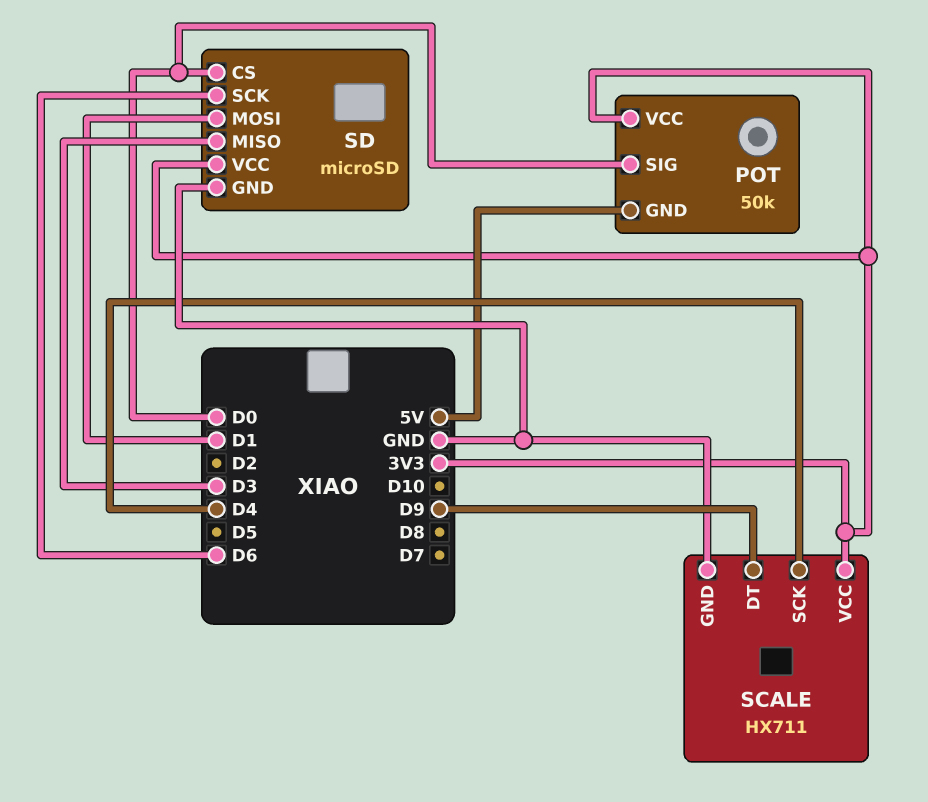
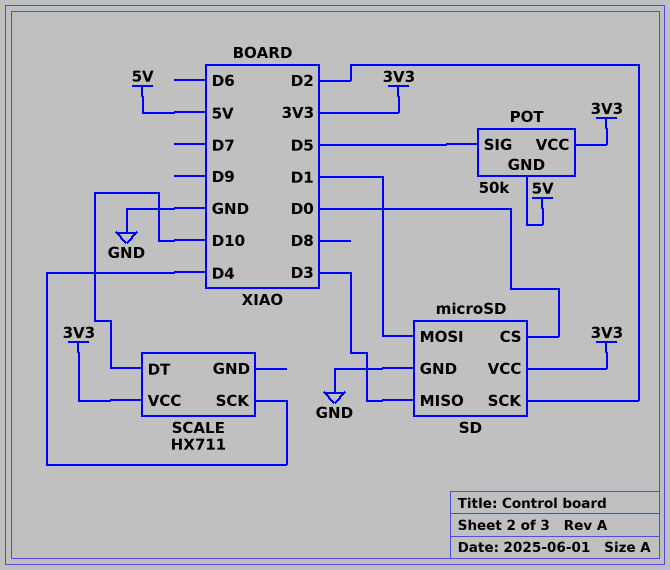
POT pin SIG: D0 -> D5
SCALE pin DT: D9 -> D10
SCALE pin GND: GND -> none
SD pin SCK: D6 -> D2

